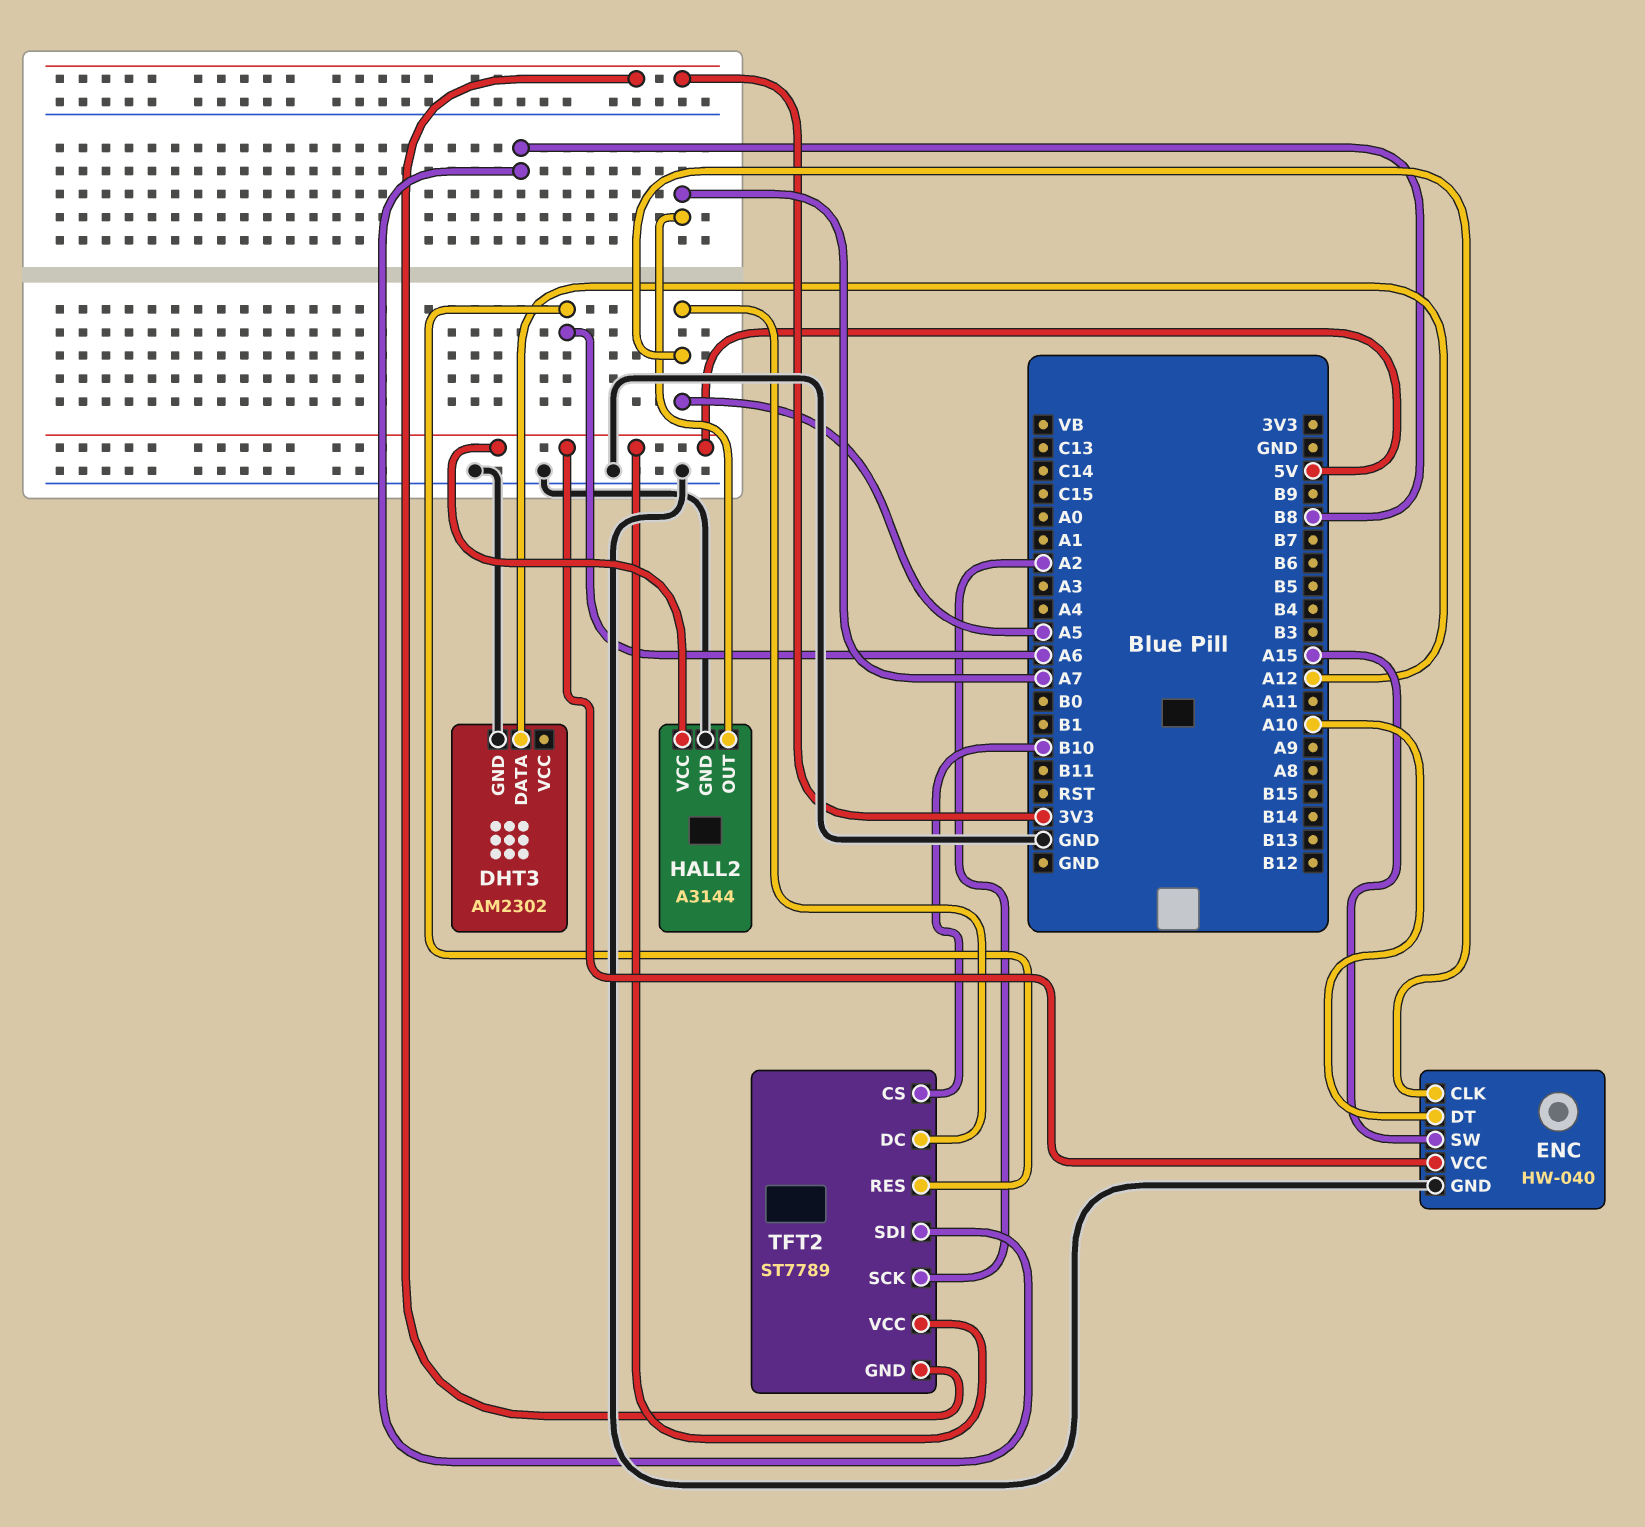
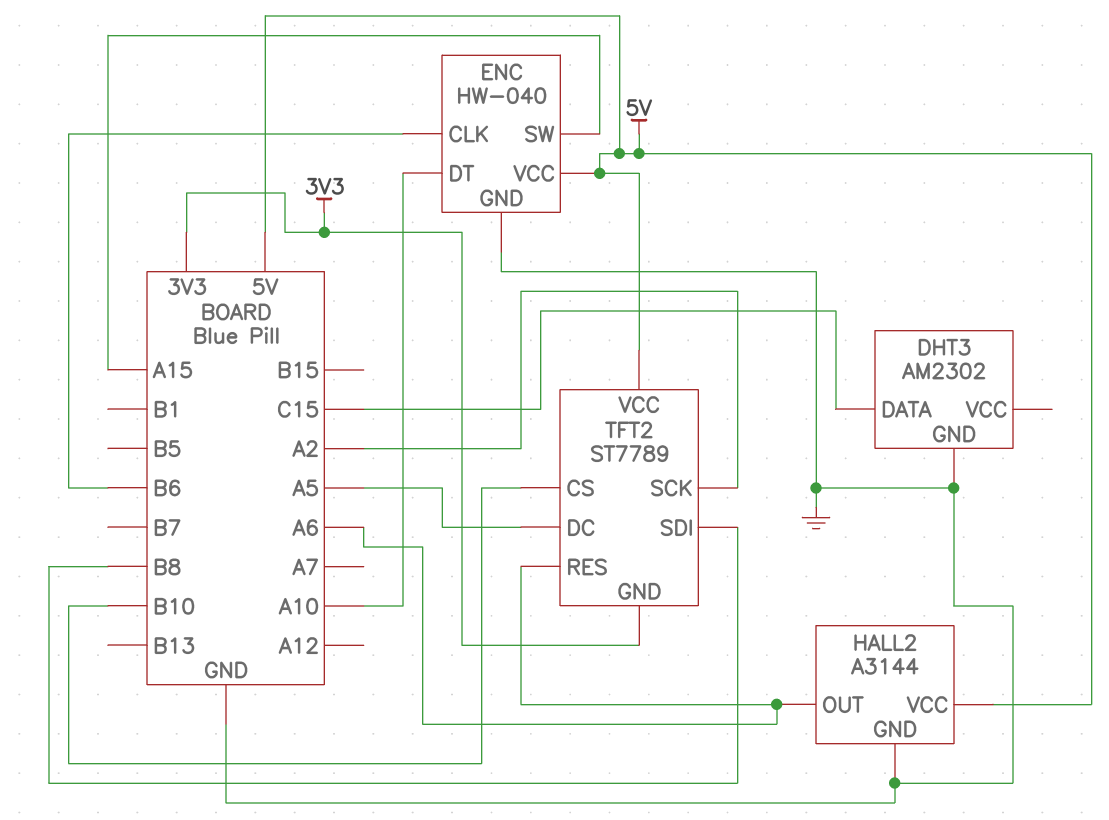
DHT3 pin DATA: A12 -> C15
ENC pin CLK: A5 -> B6
HALL2 pin OUT: A7 -> A6

